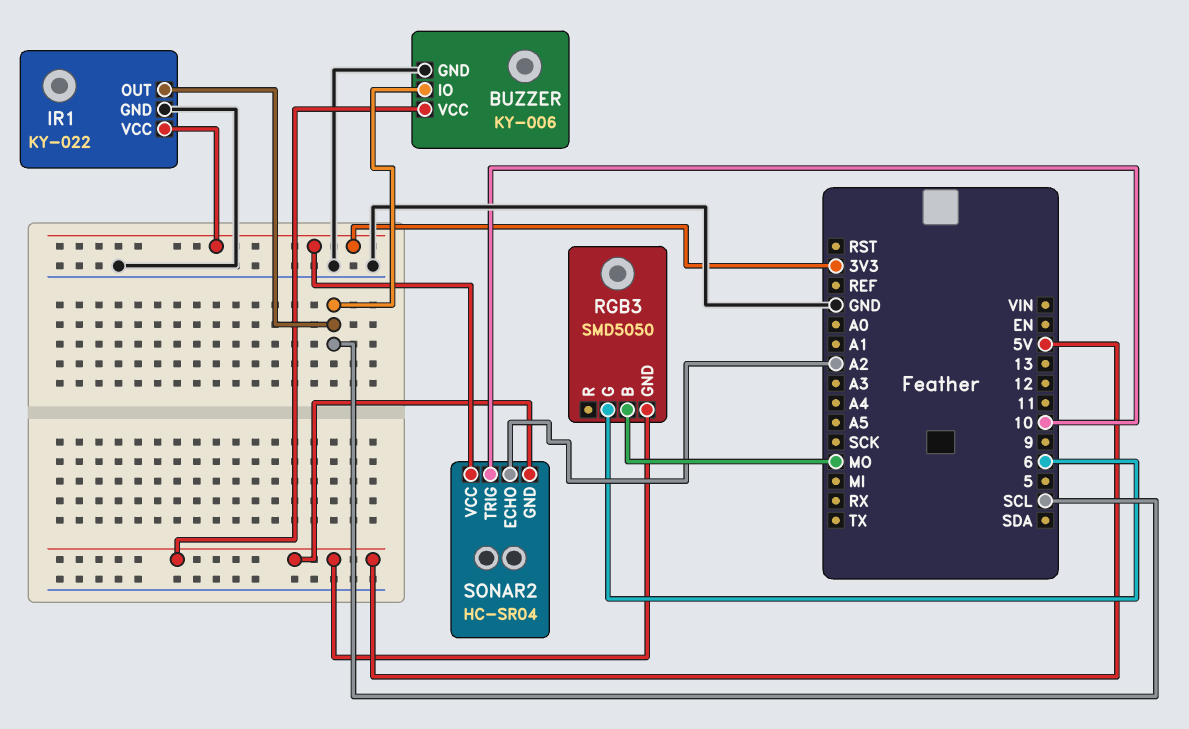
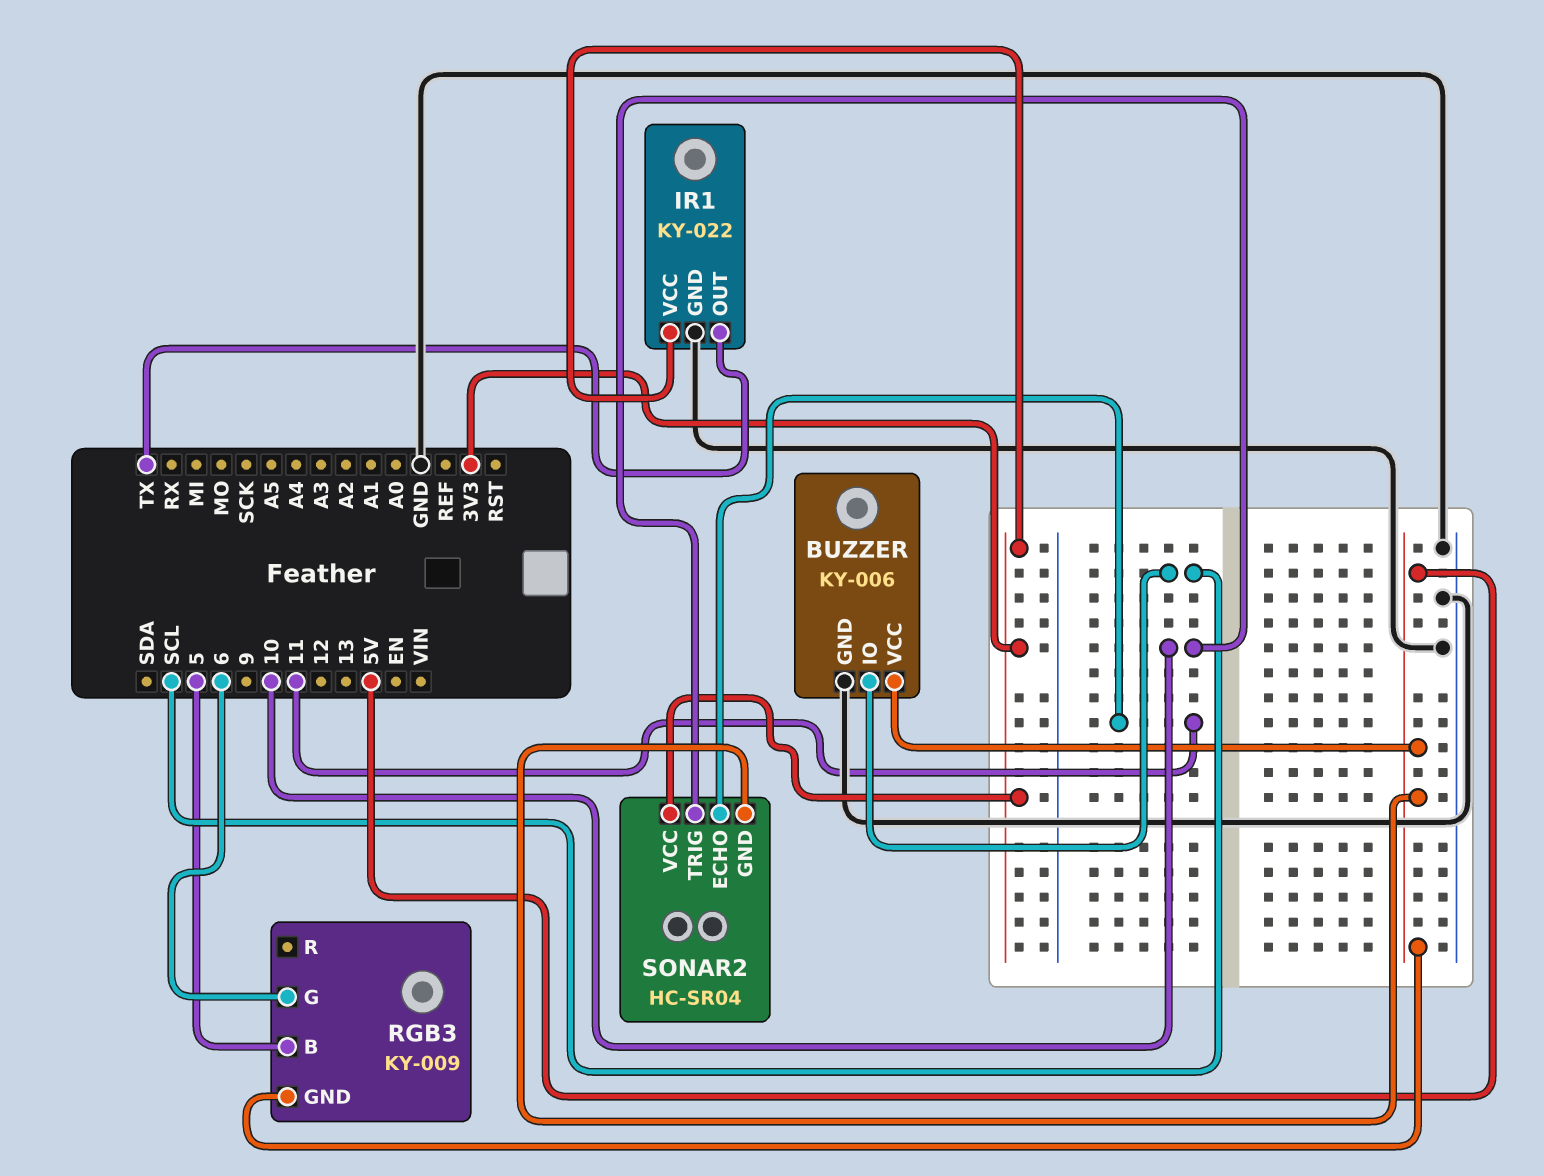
IR1 pin OUT: SCL -> TX
RGB3: SMD5050 -> KY-009
RGB3 pin B: MO -> 5
SONAR2 pin ECHO: A2 -> 11

